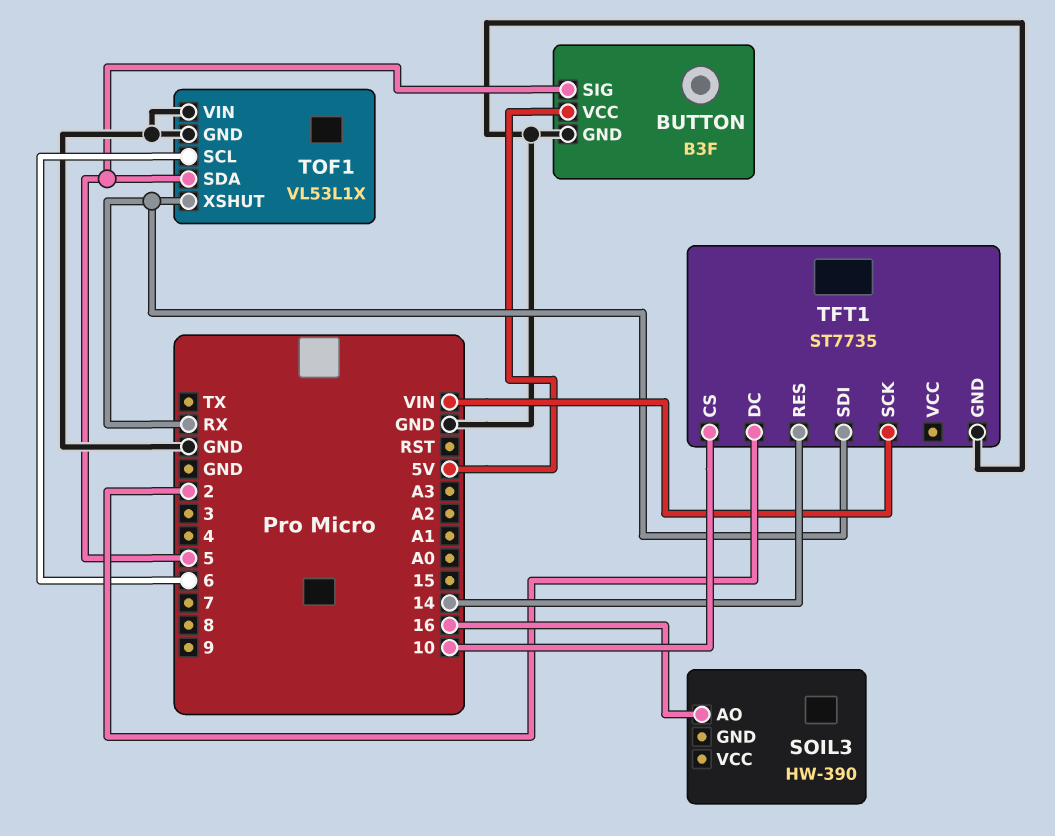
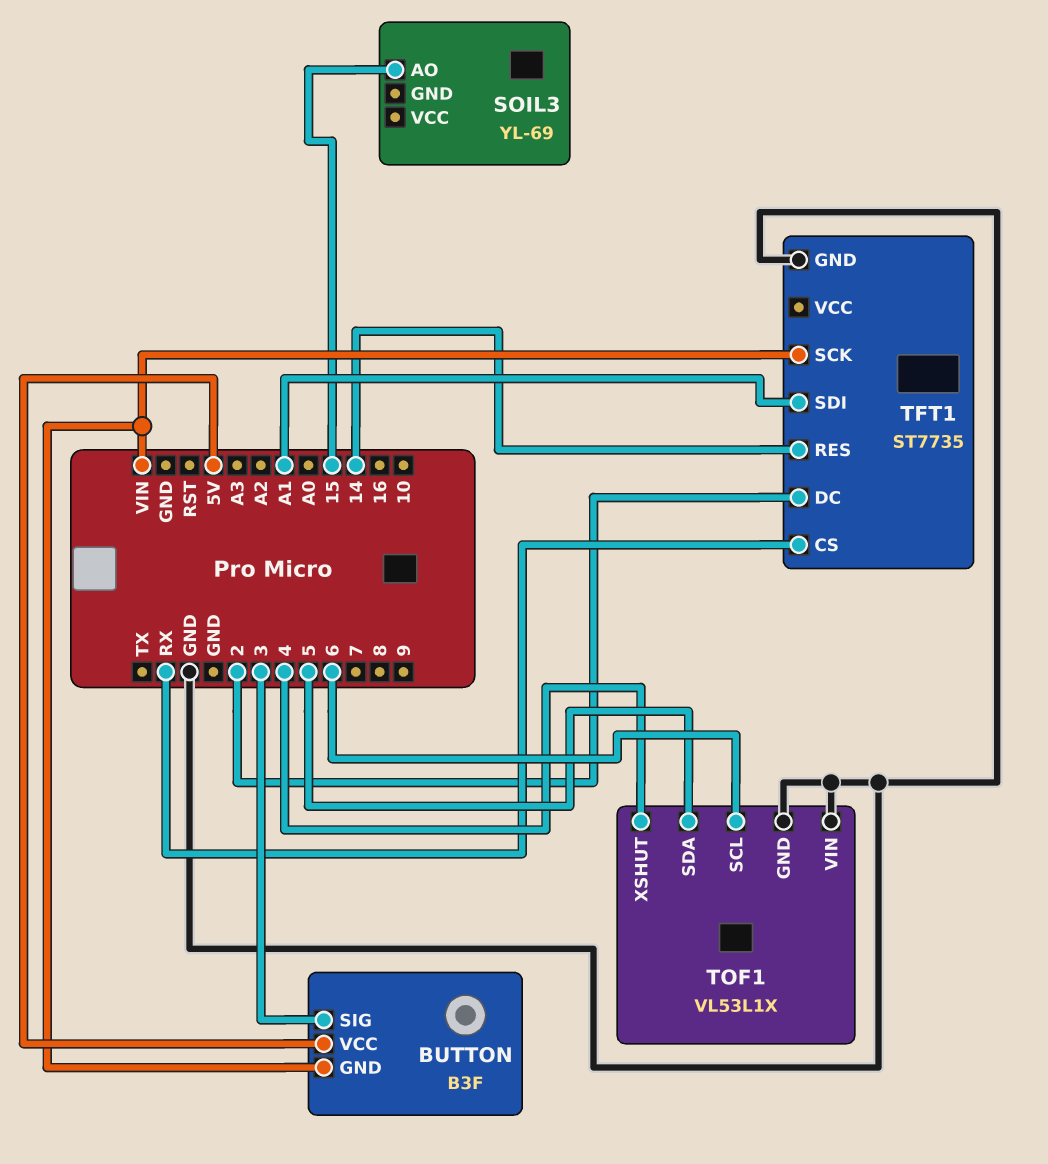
BUTTON pin GND: GND -> VIN
BUTTON pin SIG: 5 -> 3
SOIL3: HW-390 -> YL-69
SOIL3 pin AO: 16 -> 15
TFT1 pin CS: 10 -> RX
TFT1 pin SDI: RX -> A1
TOF1 pin XSHUT: RX -> 4

